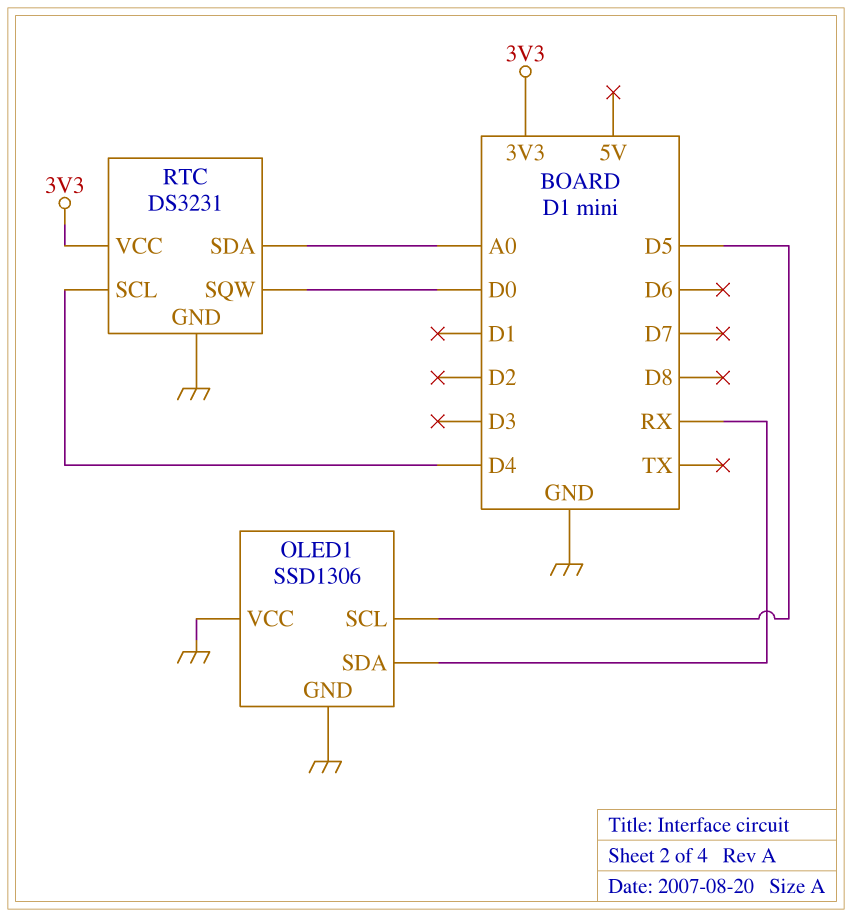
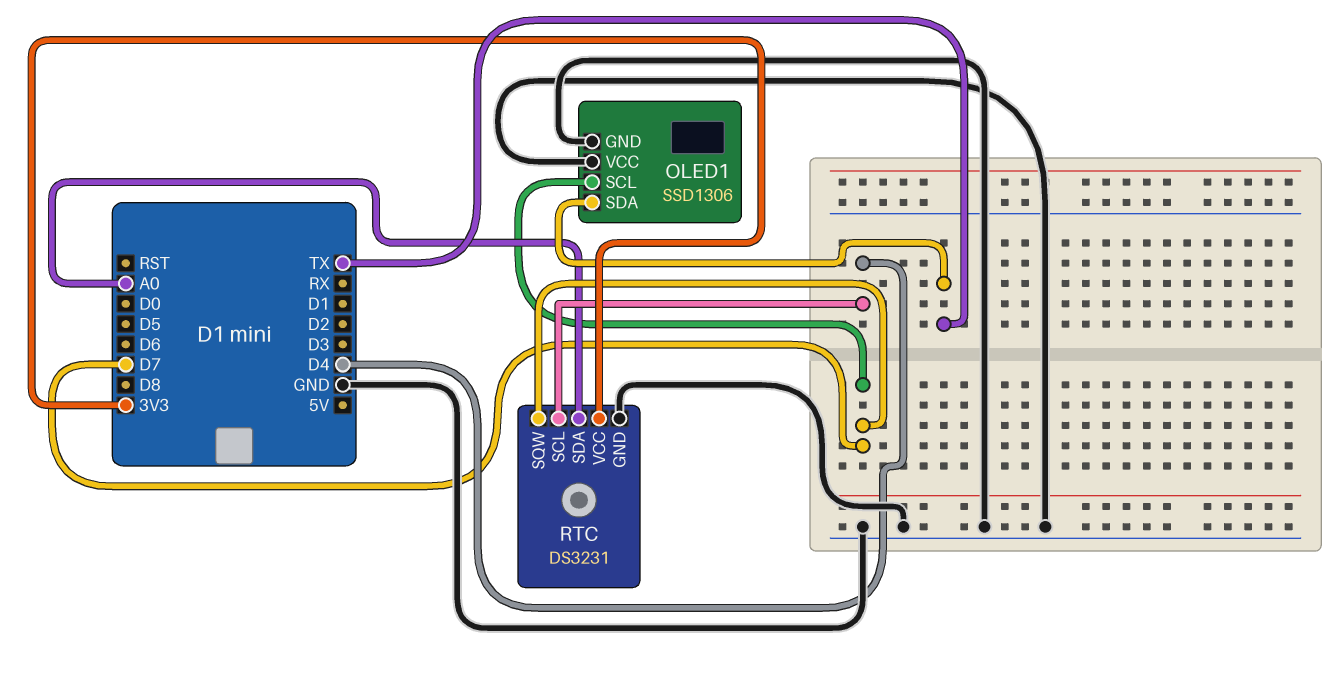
OLED1 pin SCL: D5 -> D7
OLED1 pin SDA: RX -> TX
RTC pin SQW: D0 -> D7

